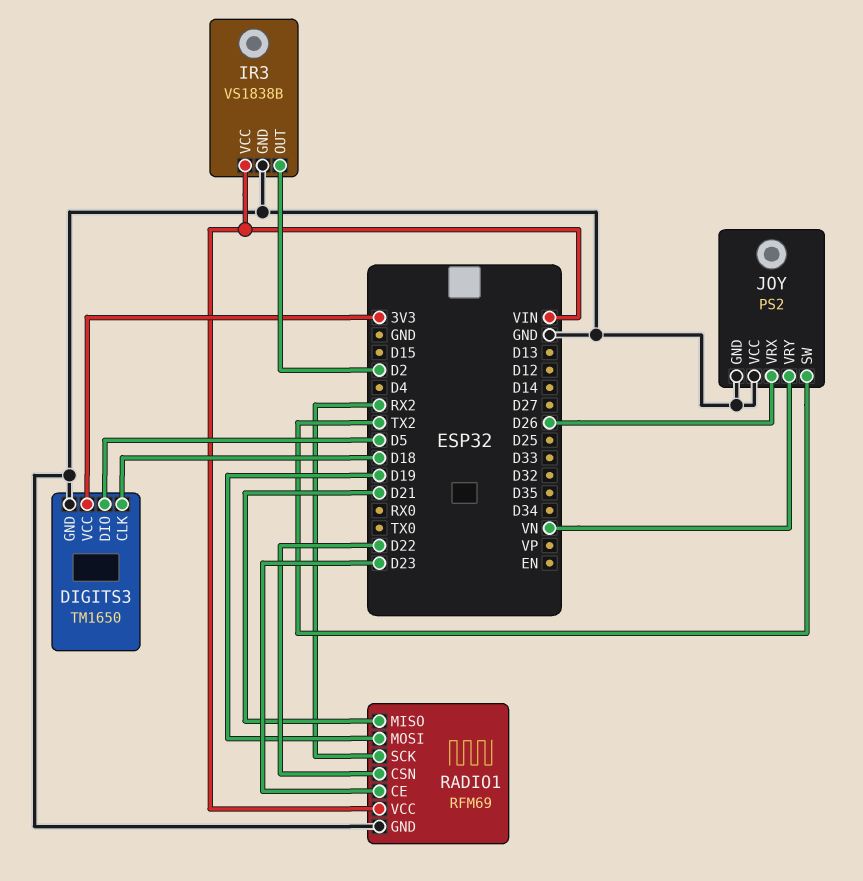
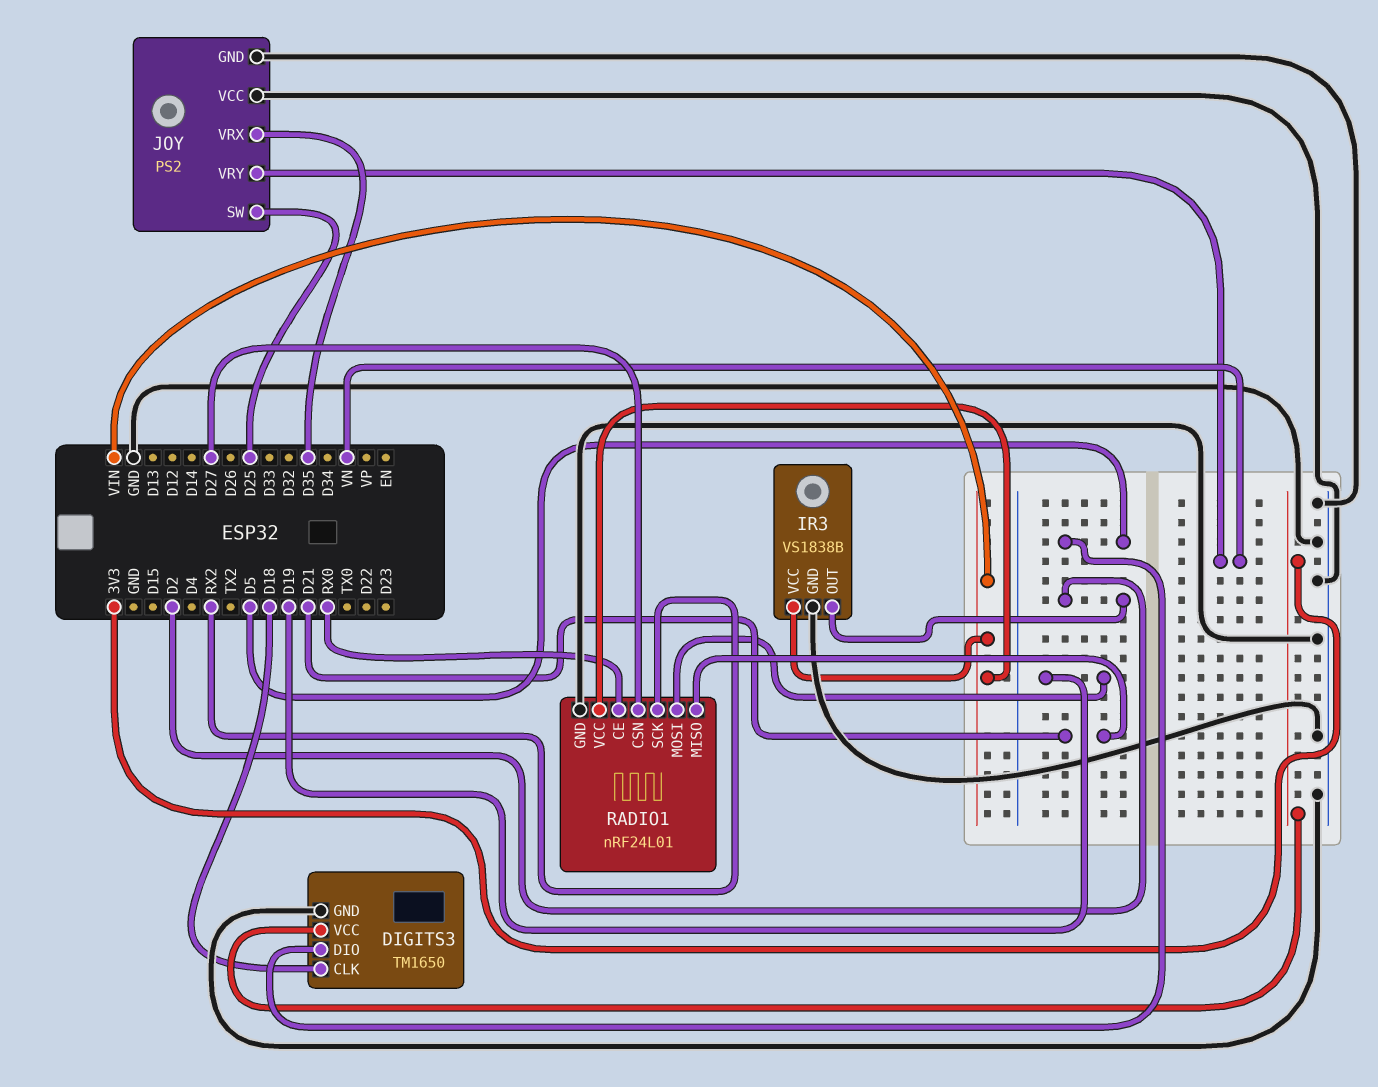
JOY pin SW: TX2 -> D25
JOY pin VRX: D26 -> D35
RADIO1: RFM69 -> nRF24L01
RADIO1 pin CE: D23 -> RX0
RADIO1 pin CSN: D22 -> D27

